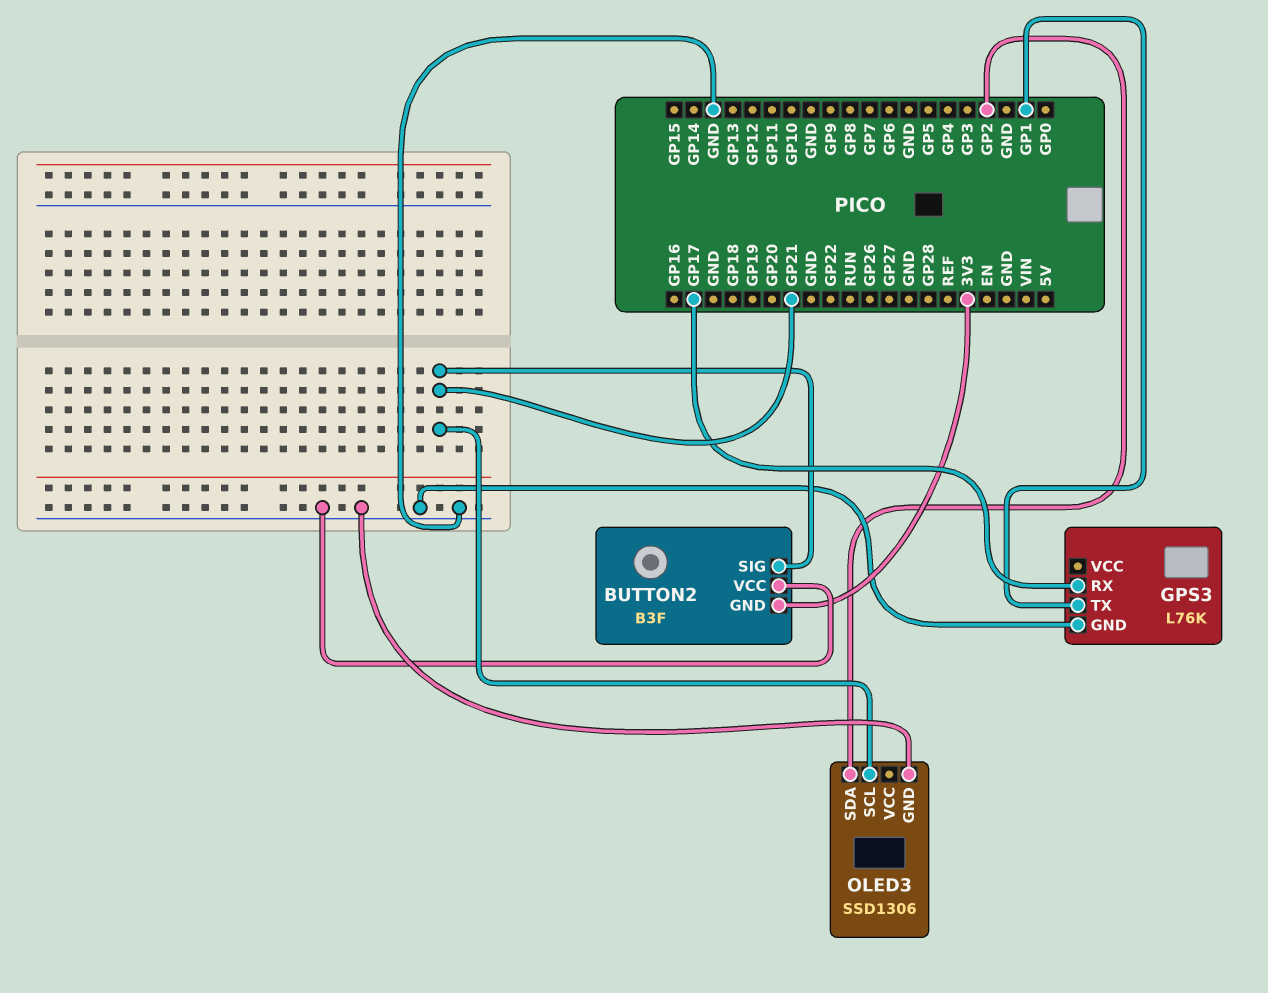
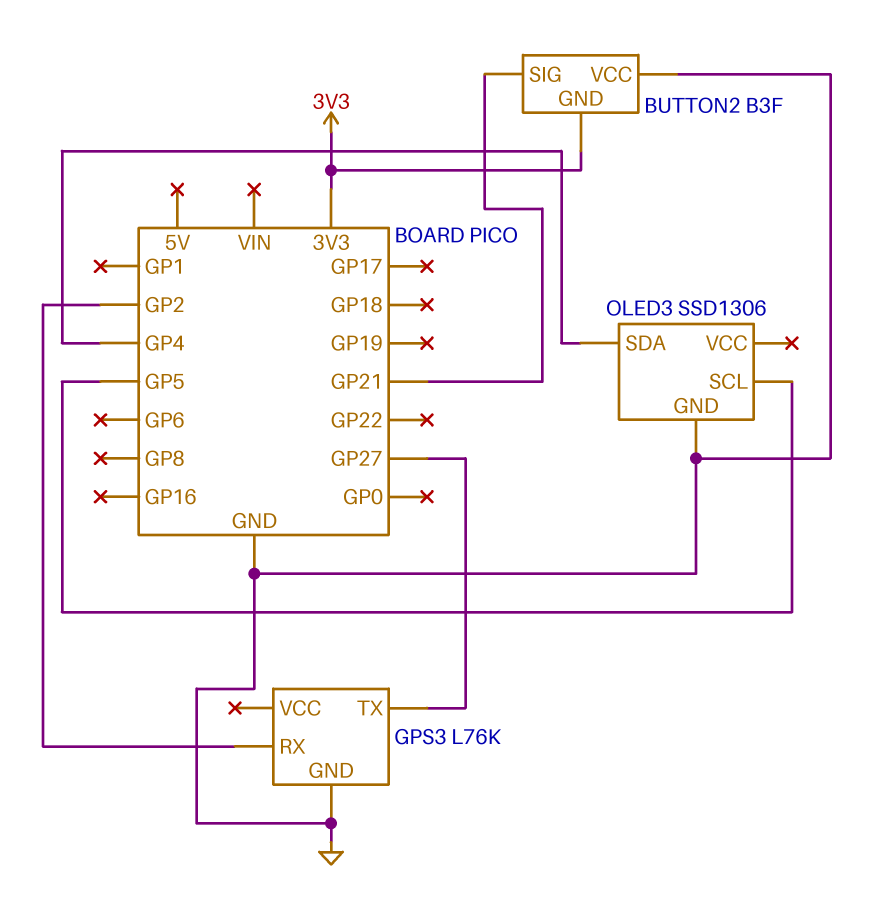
GPS3 pin RX: GP17 -> GP2
GPS3 pin TX: GP1 -> GP27
OLED3 pin SCL: GP21 -> GP5
OLED3 pin SDA: GP2 -> GP4

